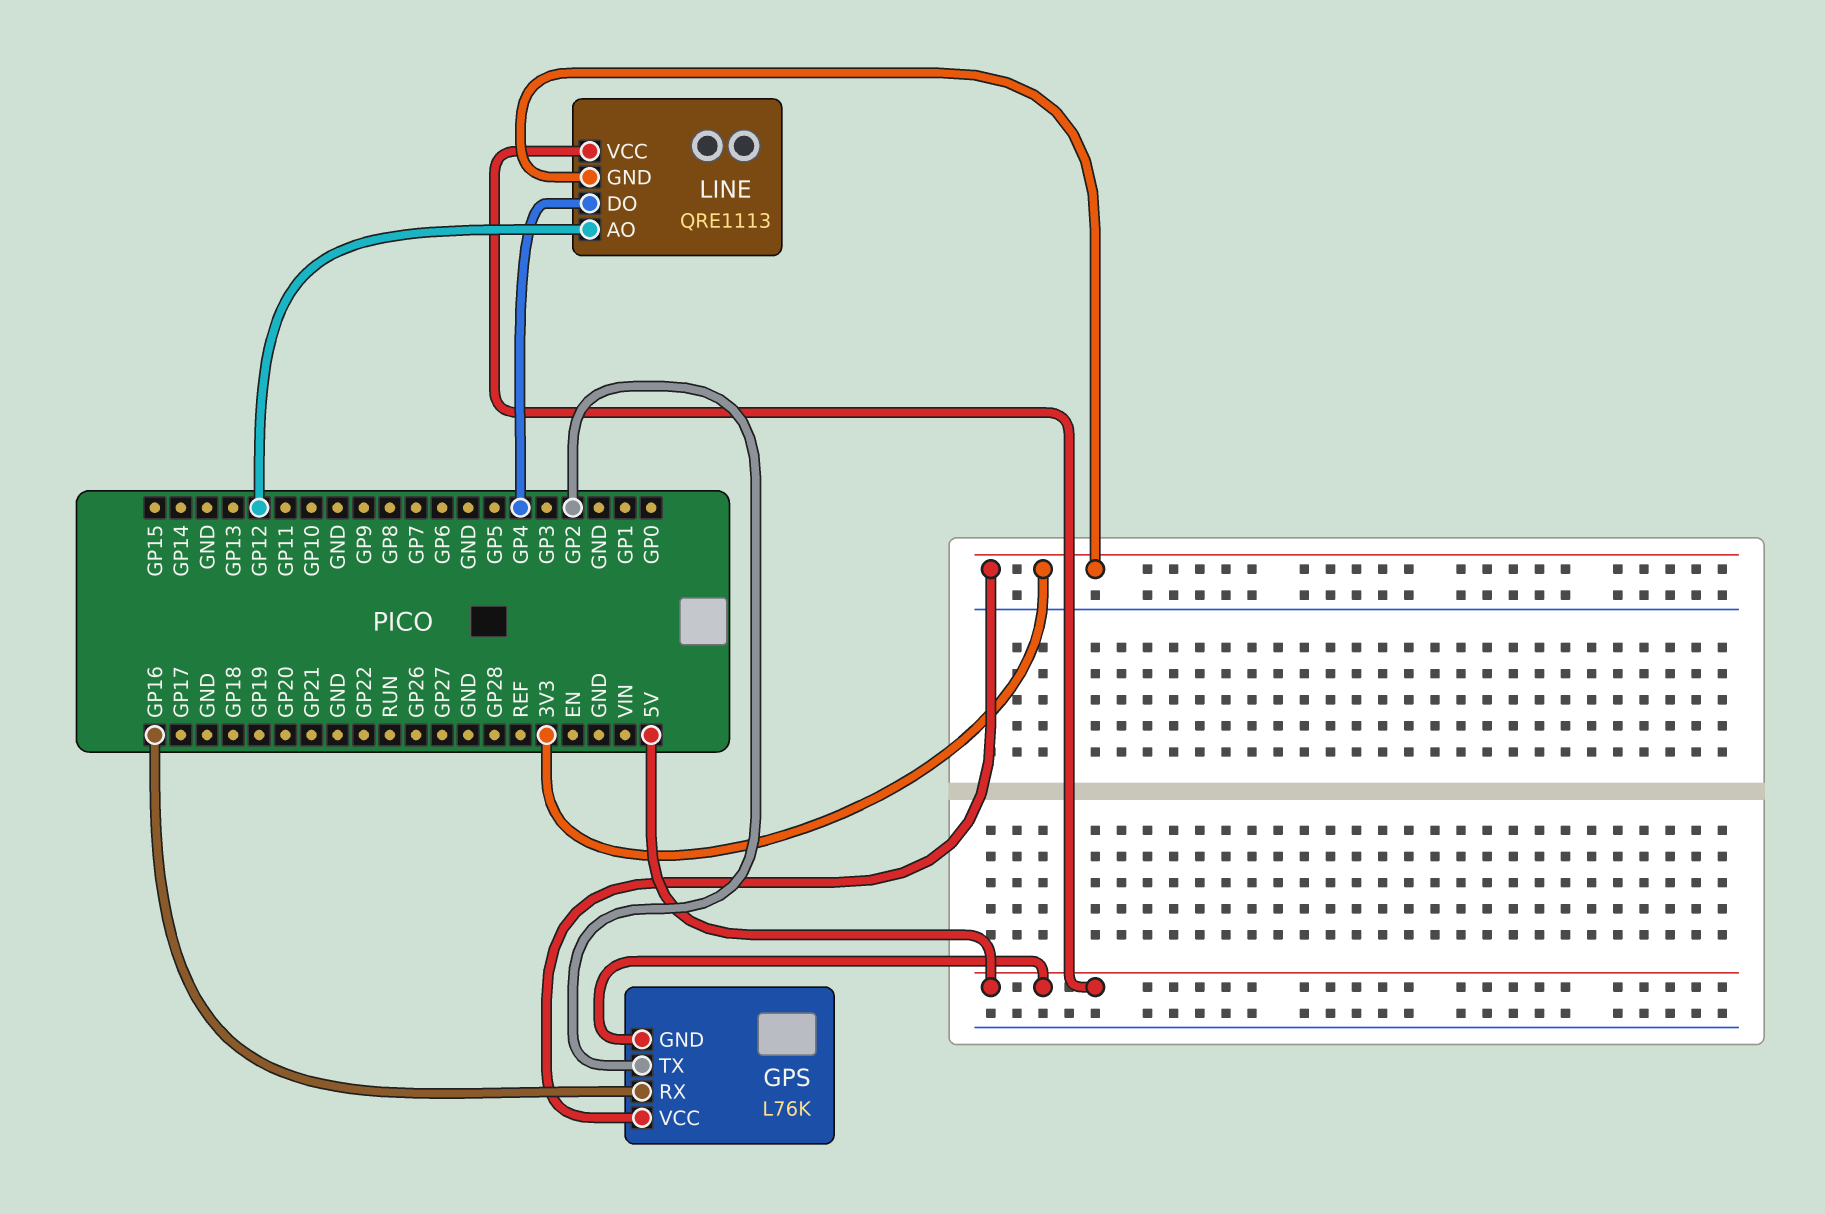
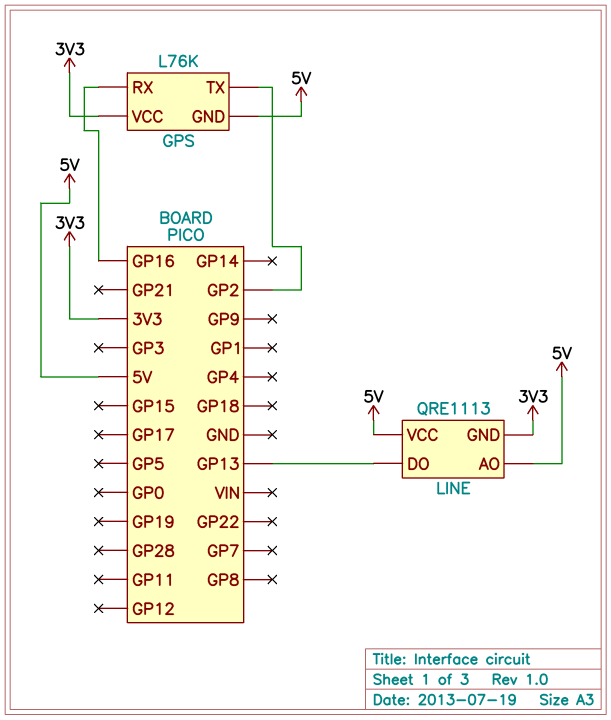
LINE pin AO: GP12 -> 5V
LINE pin DO: GP4 -> GP13

